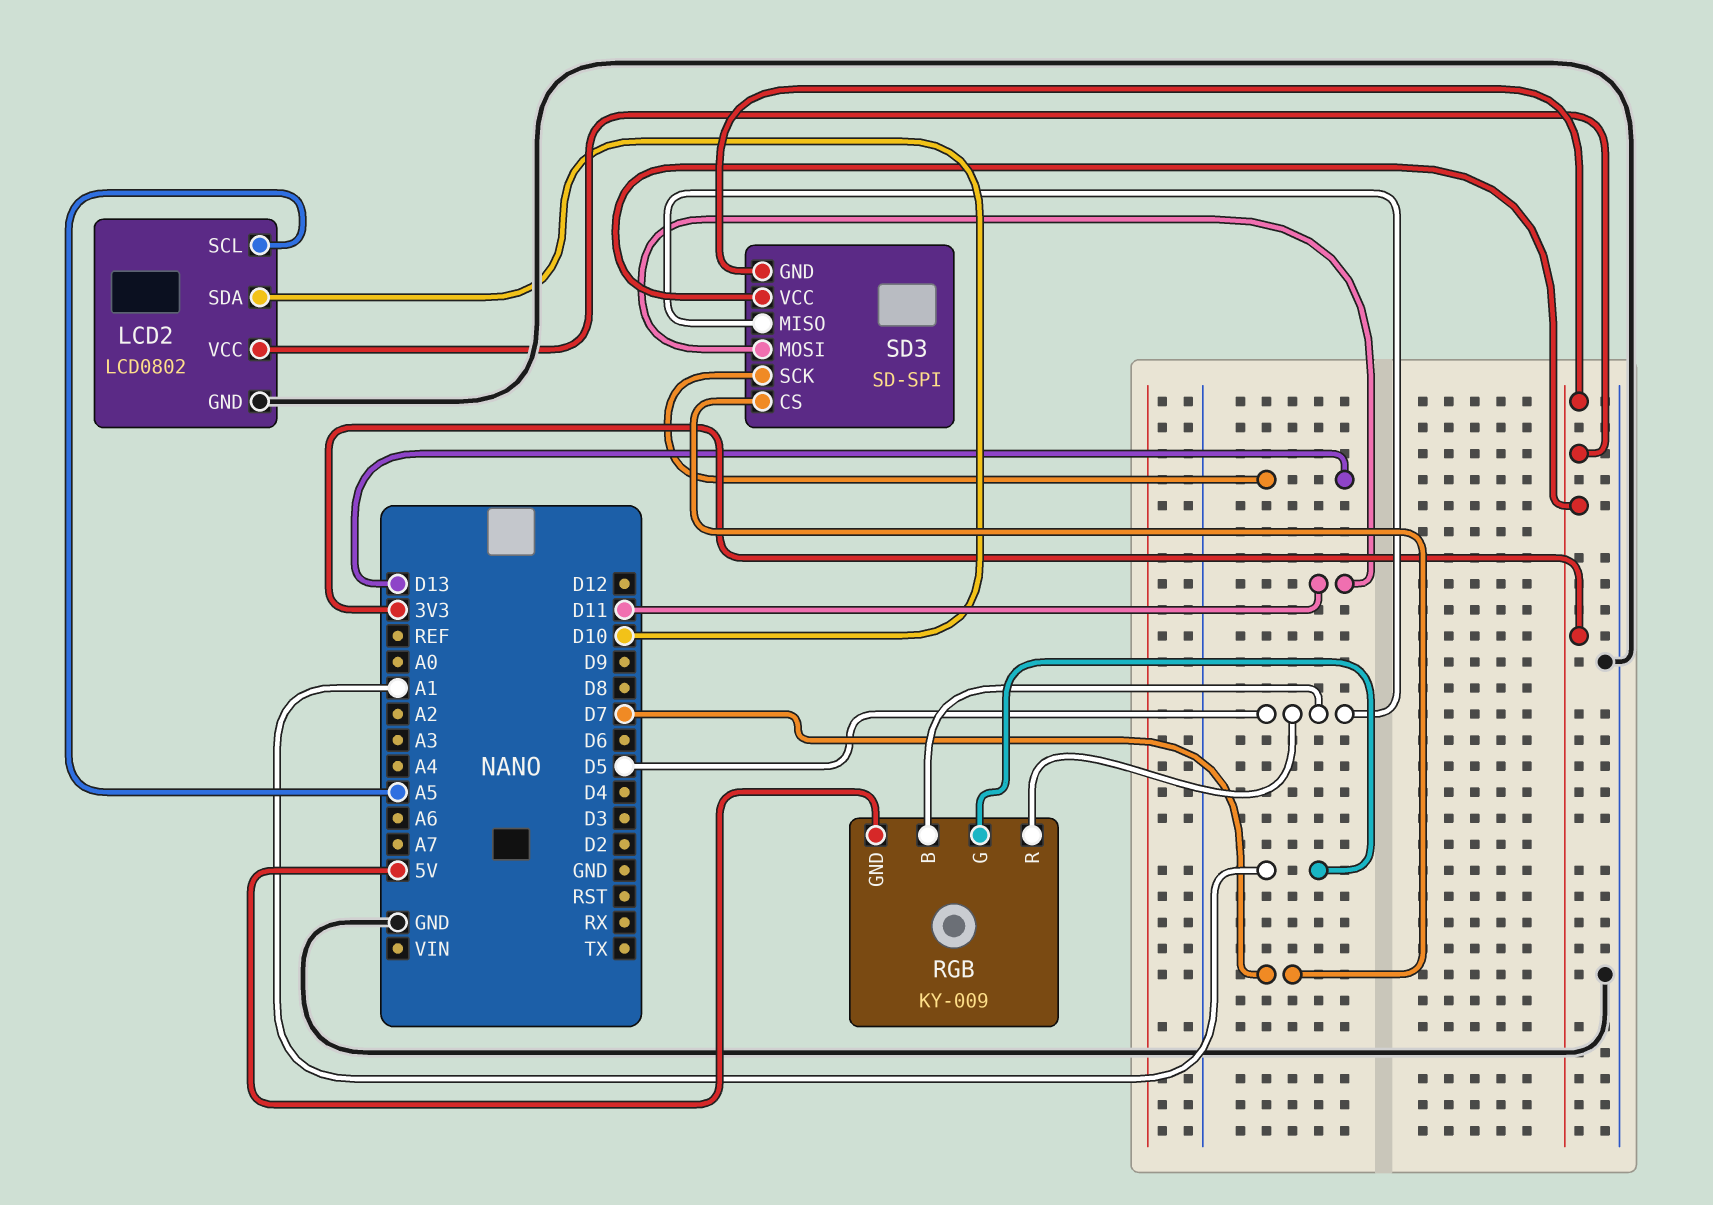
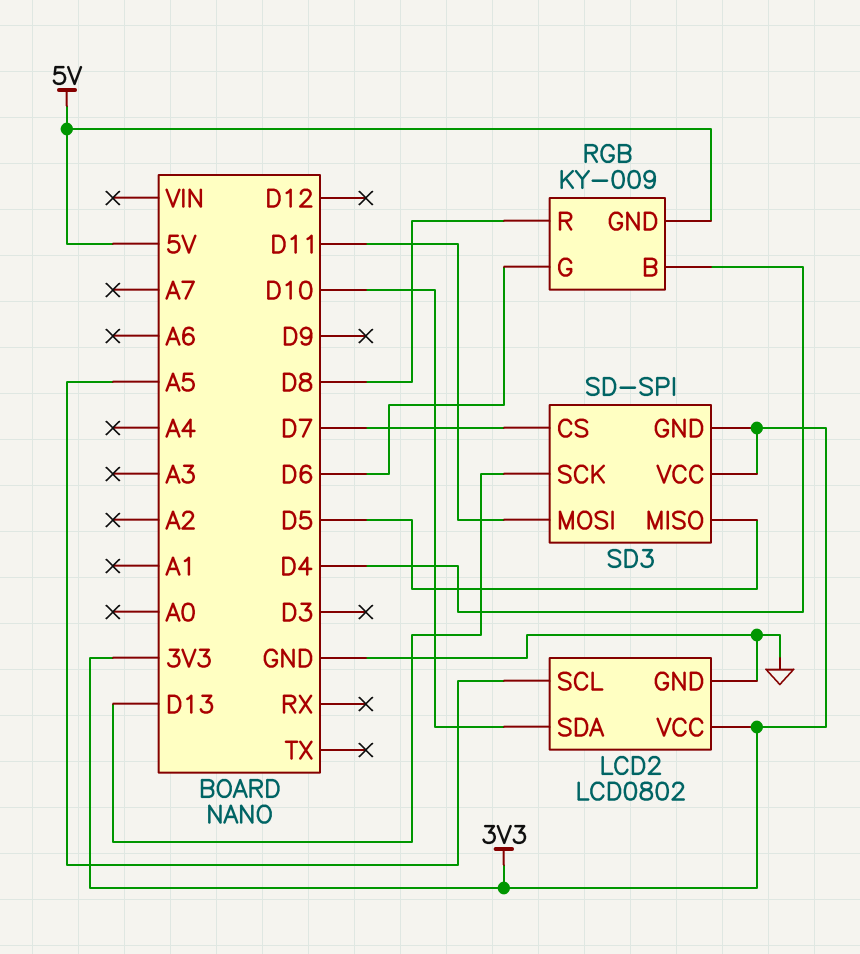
RGB pin B: D5 -> D4
RGB pin G: A1 -> D6
RGB pin R: D5 -> D8

